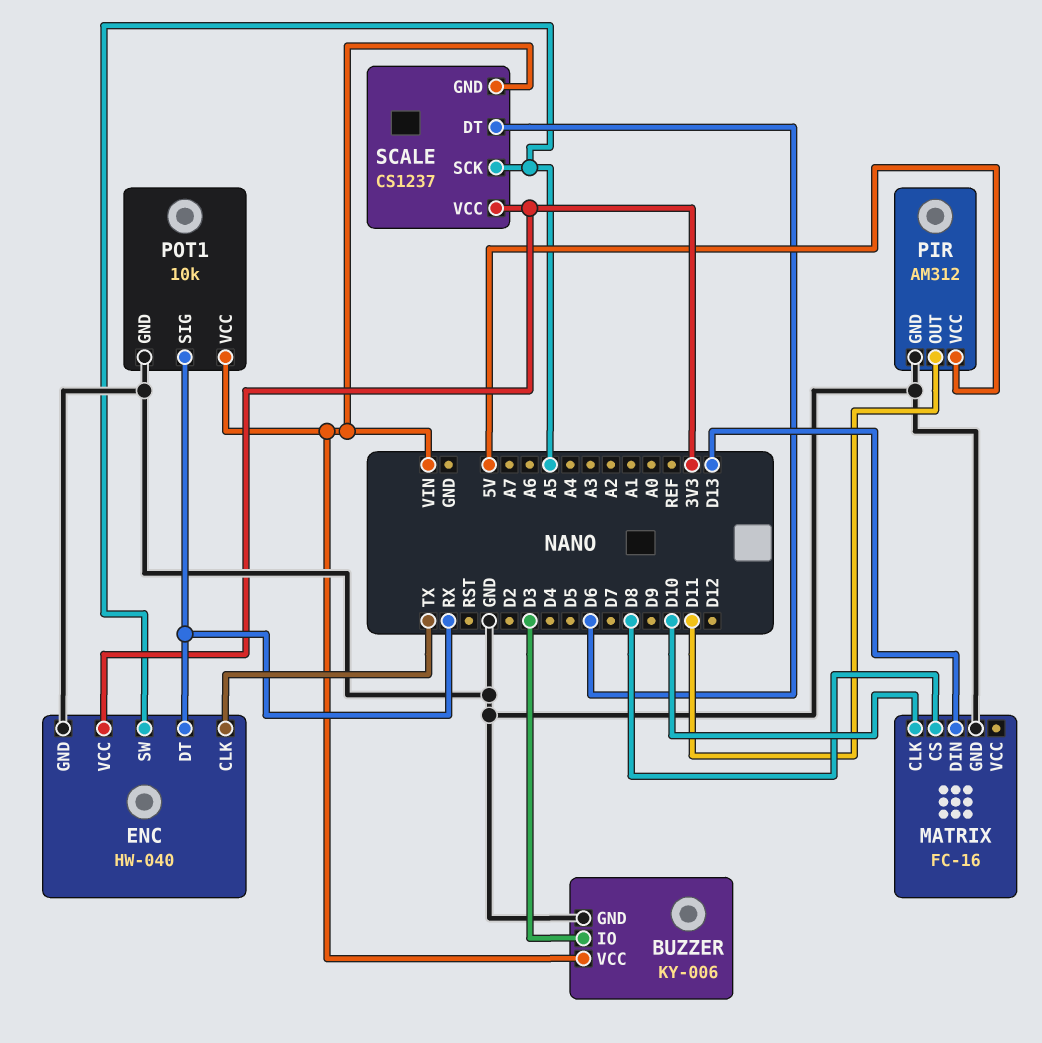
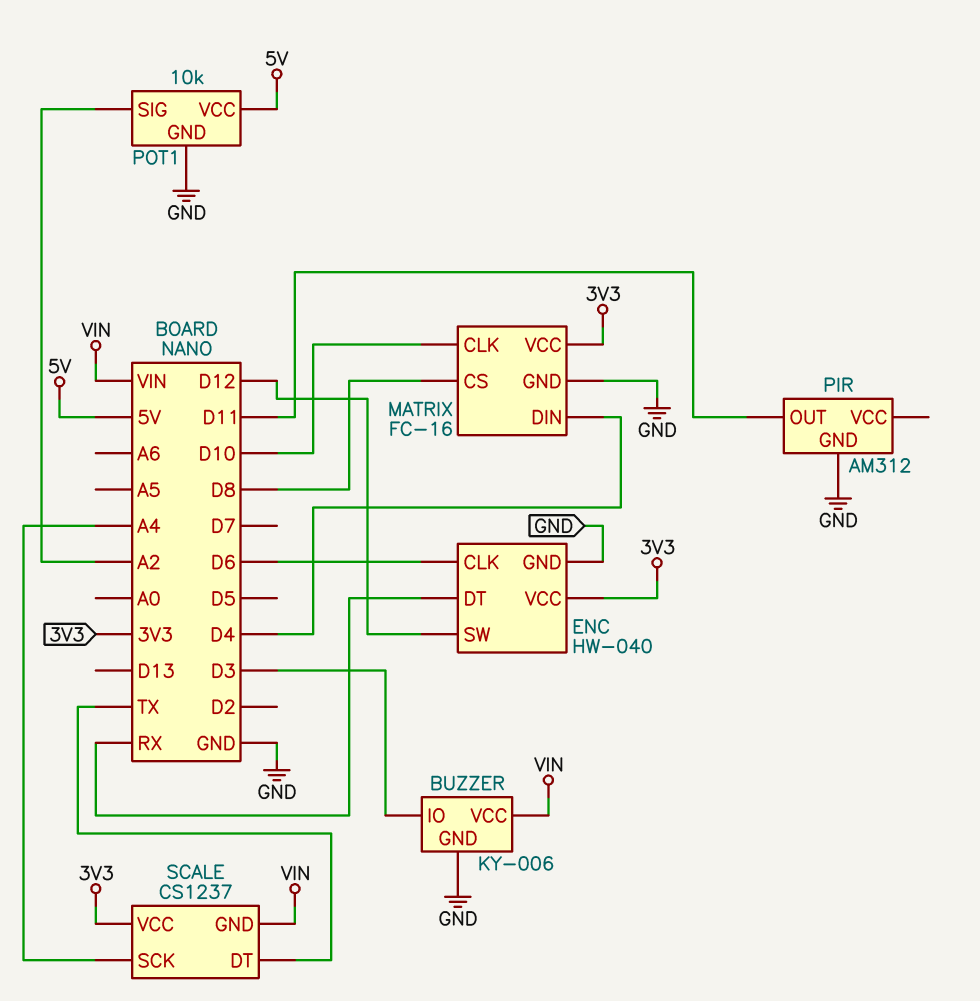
ENC pin CLK: TX -> D6
ENC pin SW: A5 -> D12
MATRIX pin DIN: D13 -> D4
MATRIX pin VCC: none -> 3V3
PIR pin VCC: 5V -> none
POT1 pin SIG: RX -> A2
POT1 pin VCC: VIN -> 5V
SCALE pin DT: D6 -> TX
SCALE pin SCK: A5 -> A4

